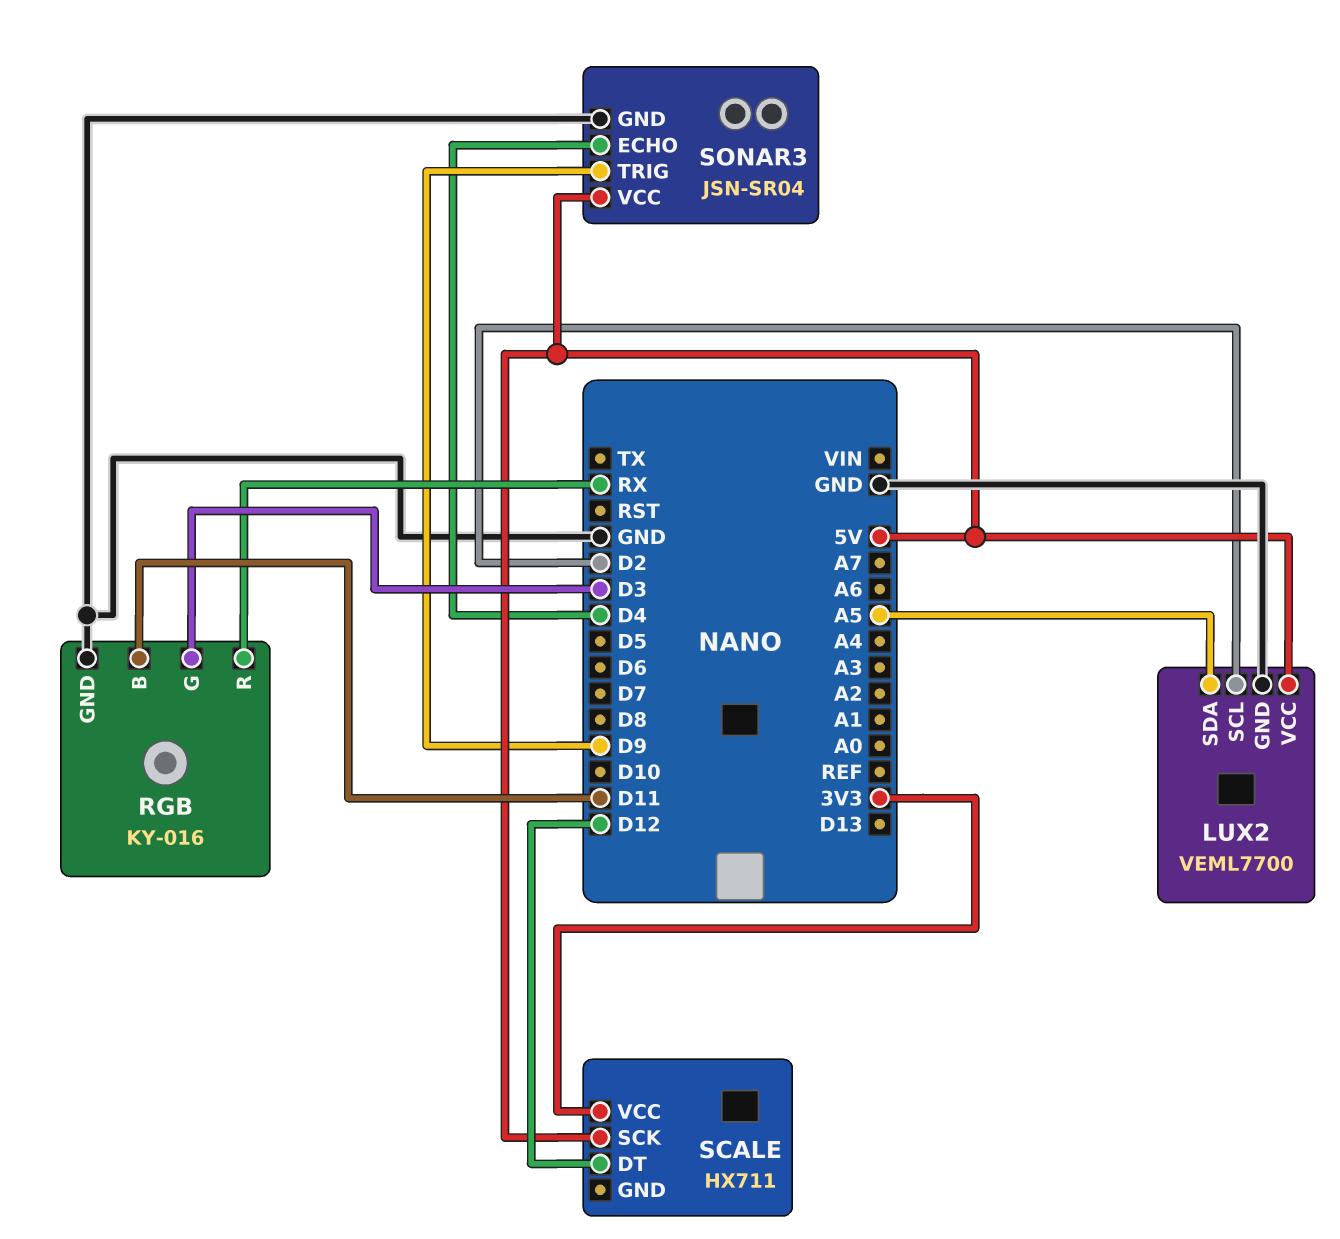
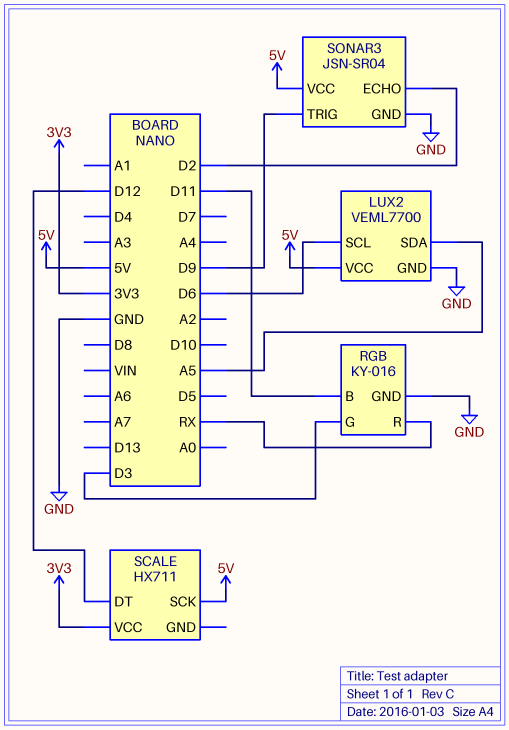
LUX2 pin SCL: D2 -> D6
SONAR3 pin ECHO: D4 -> D2

